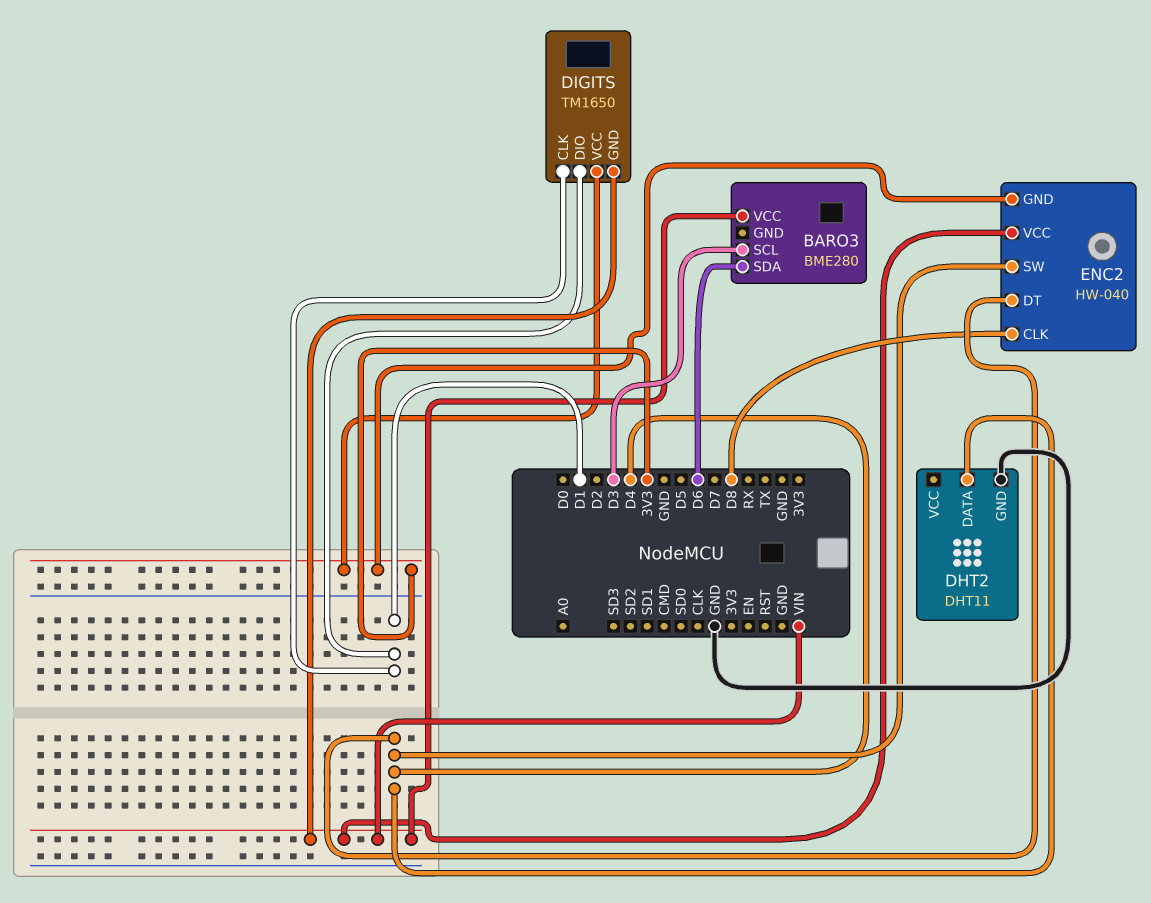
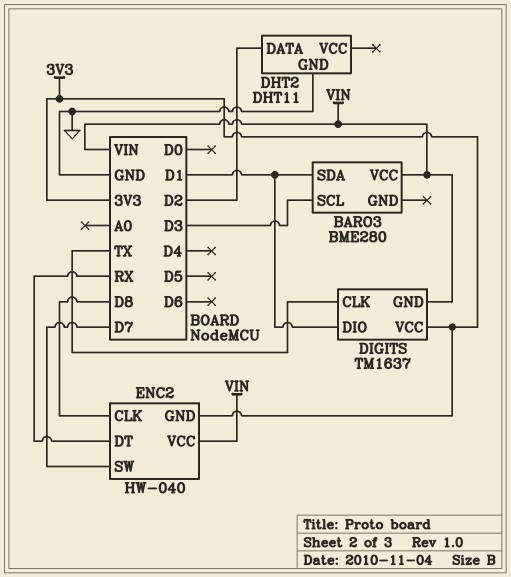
BARO3 pin SDA: D6 -> D1
DHT2 pin DATA: D4 -> D2
DIGITS: TM1650 -> TM1637
DIGITS pin CLK: D1 -> TX
ENC2 pin DT: D4 -> RX
ENC2 pin SW: D4 -> D7

